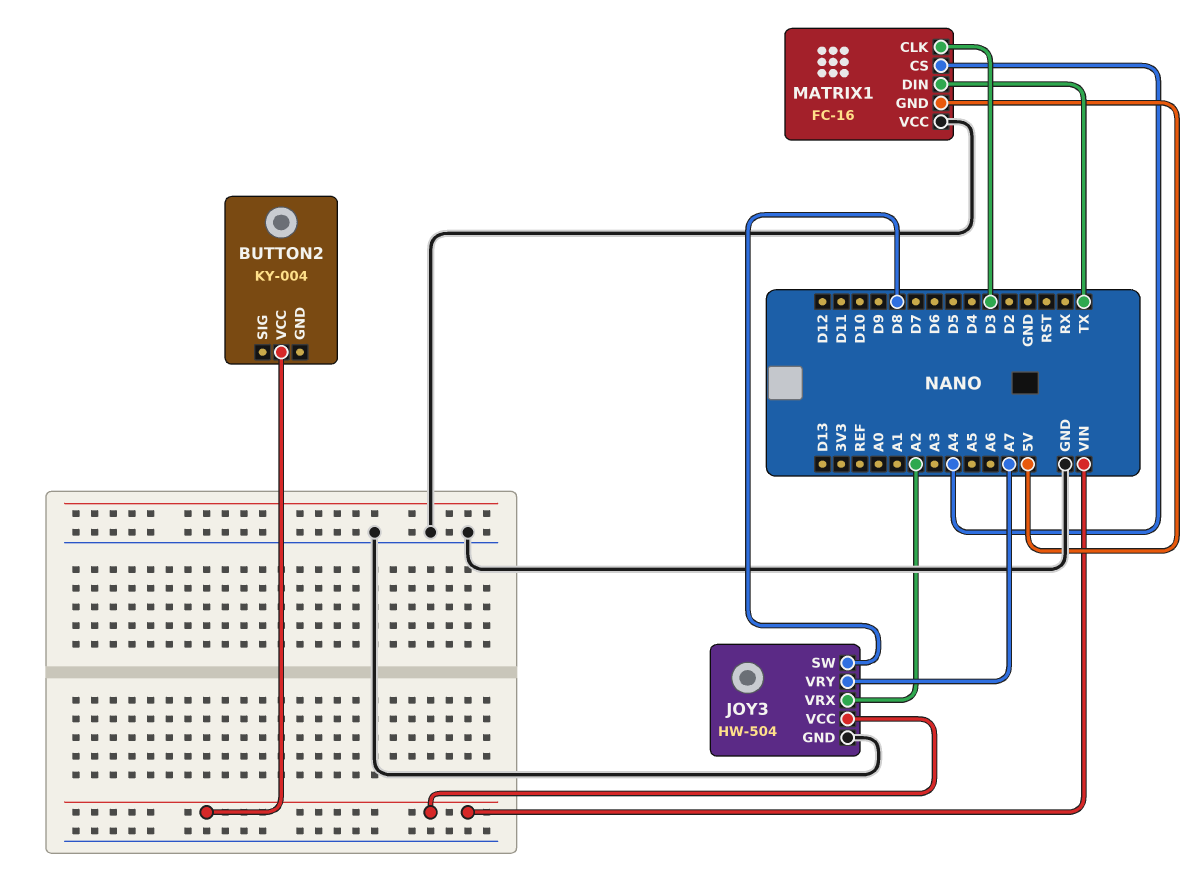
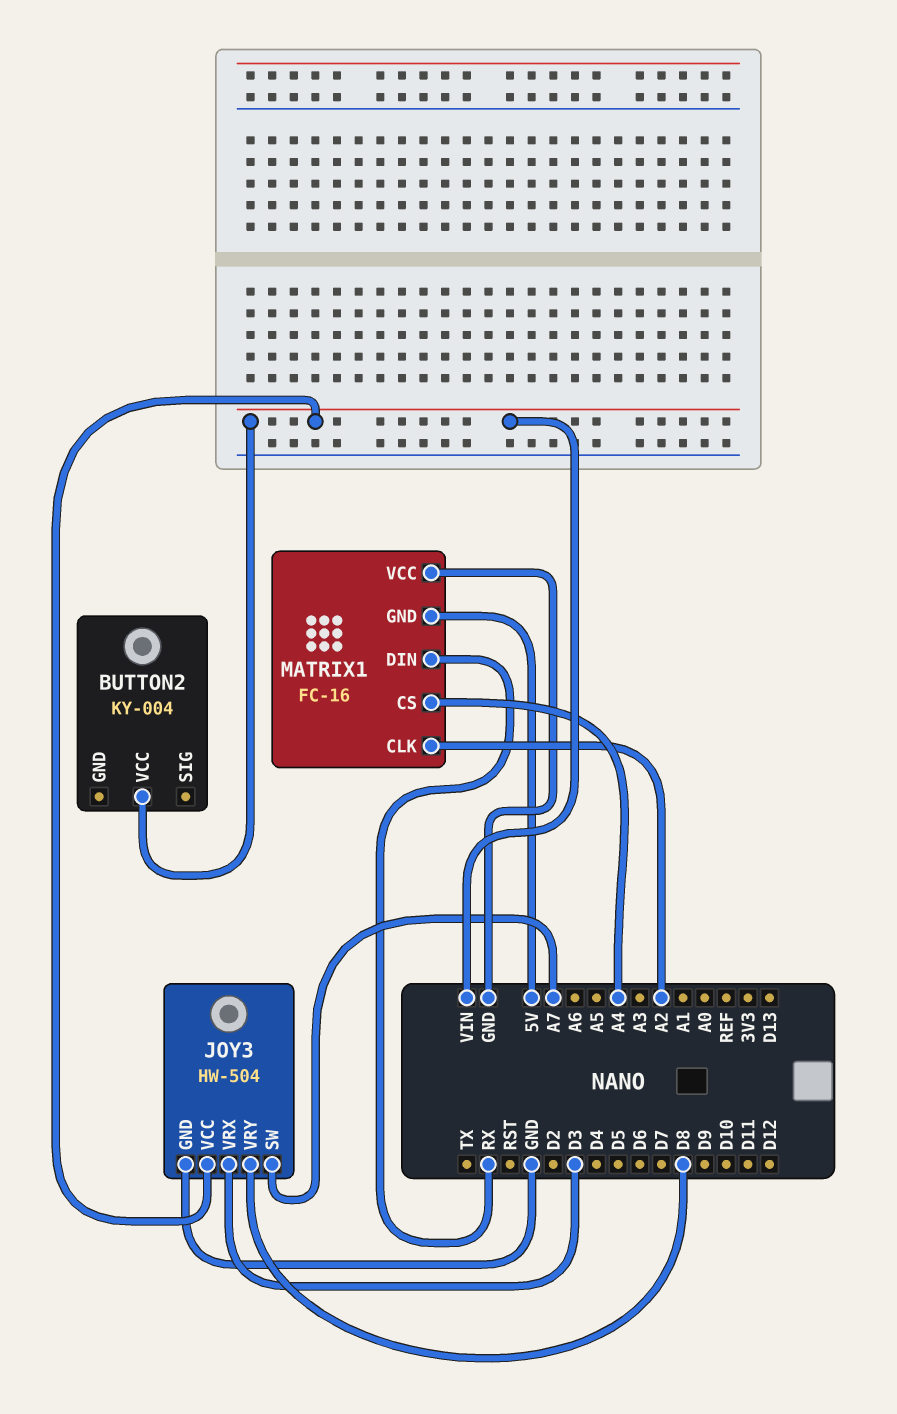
JOY3 pin SW: D8 -> A7
JOY3 pin VRX: A2 -> D3
JOY3 pin VRY: A7 -> D8
MATRIX1 pin CLK: D3 -> A2
MATRIX1 pin DIN: TX -> RX

